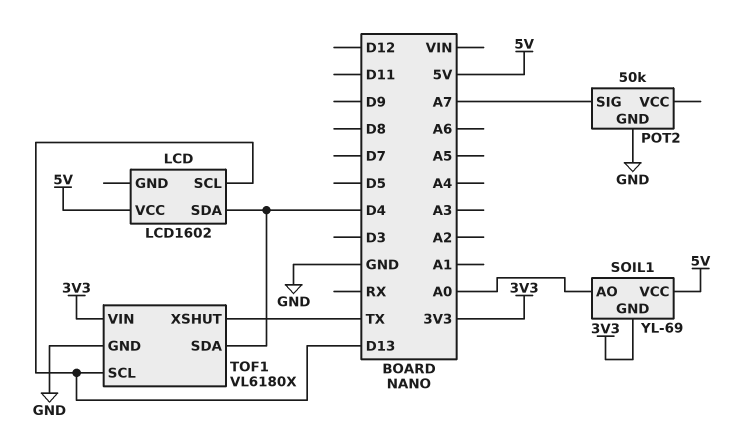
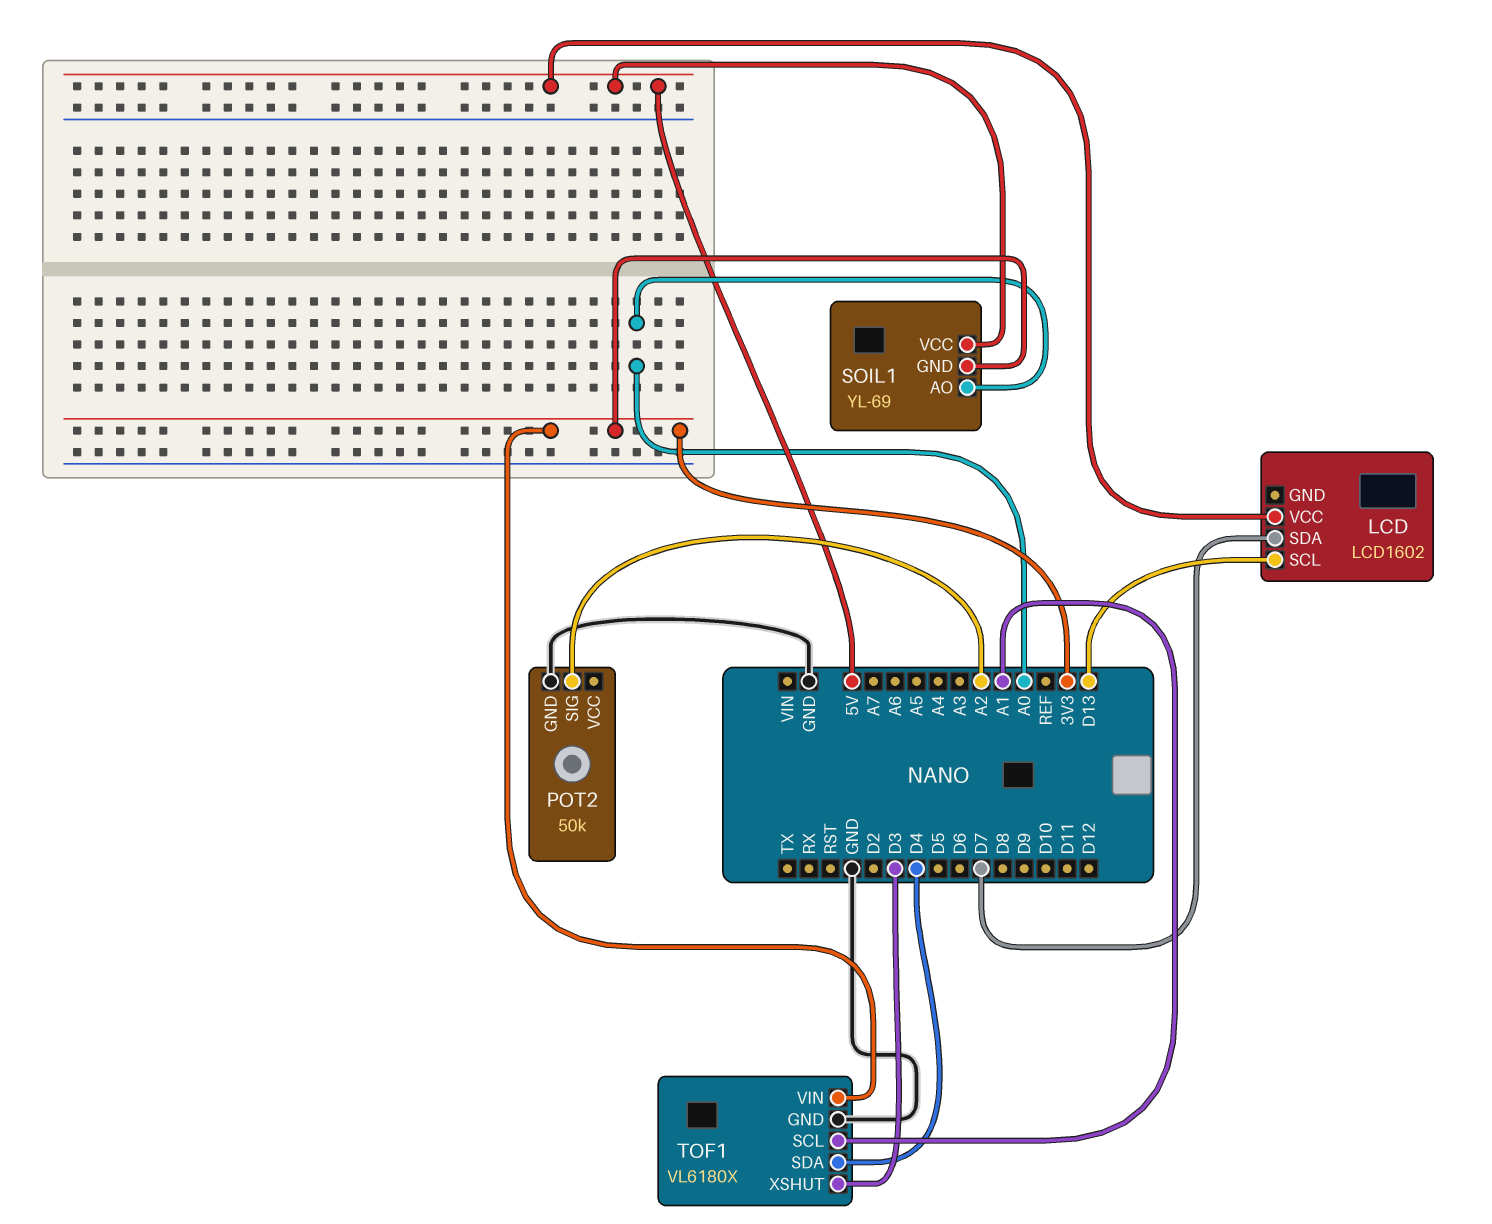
LCD pin SDA: D4 -> D7
POT2 pin SIG: A7 -> A2
TOF1 pin SCL: D13 -> A1
TOF1 pin XSHUT: TX -> D3

